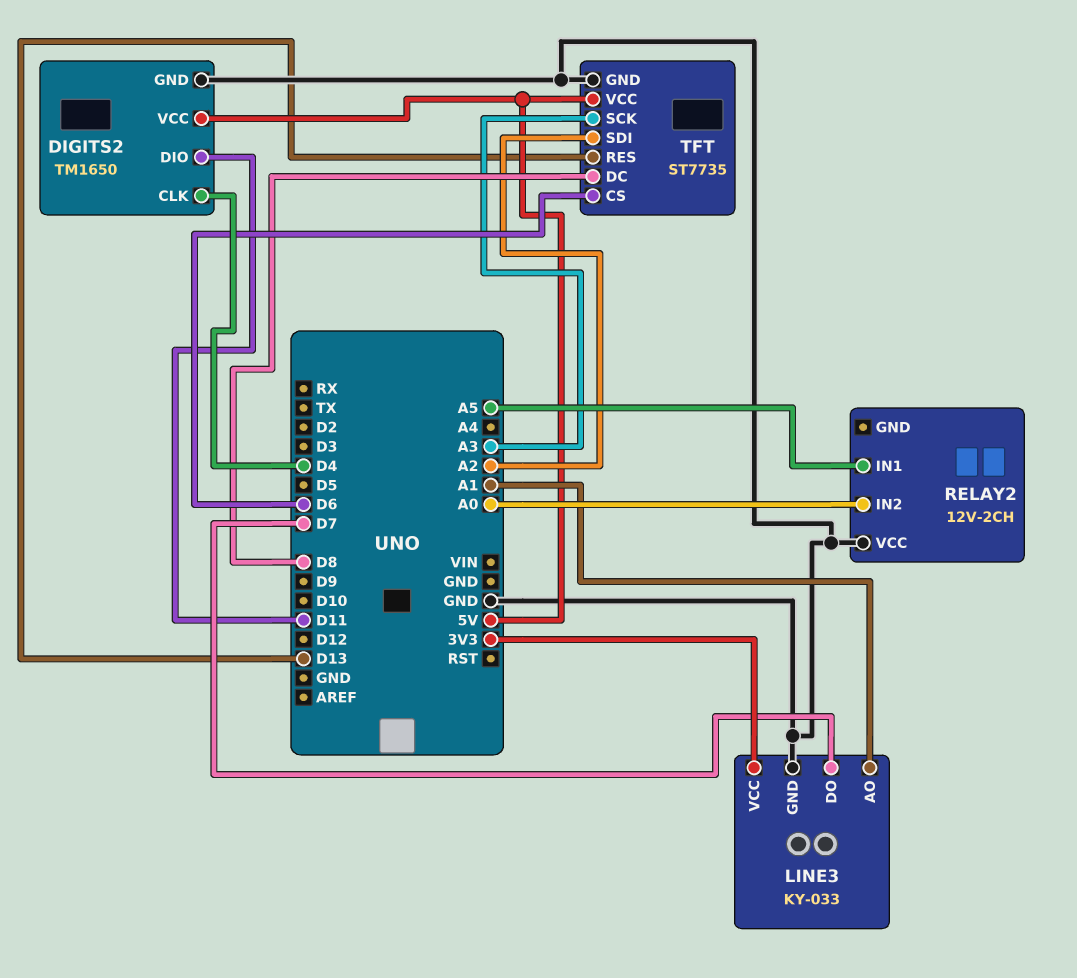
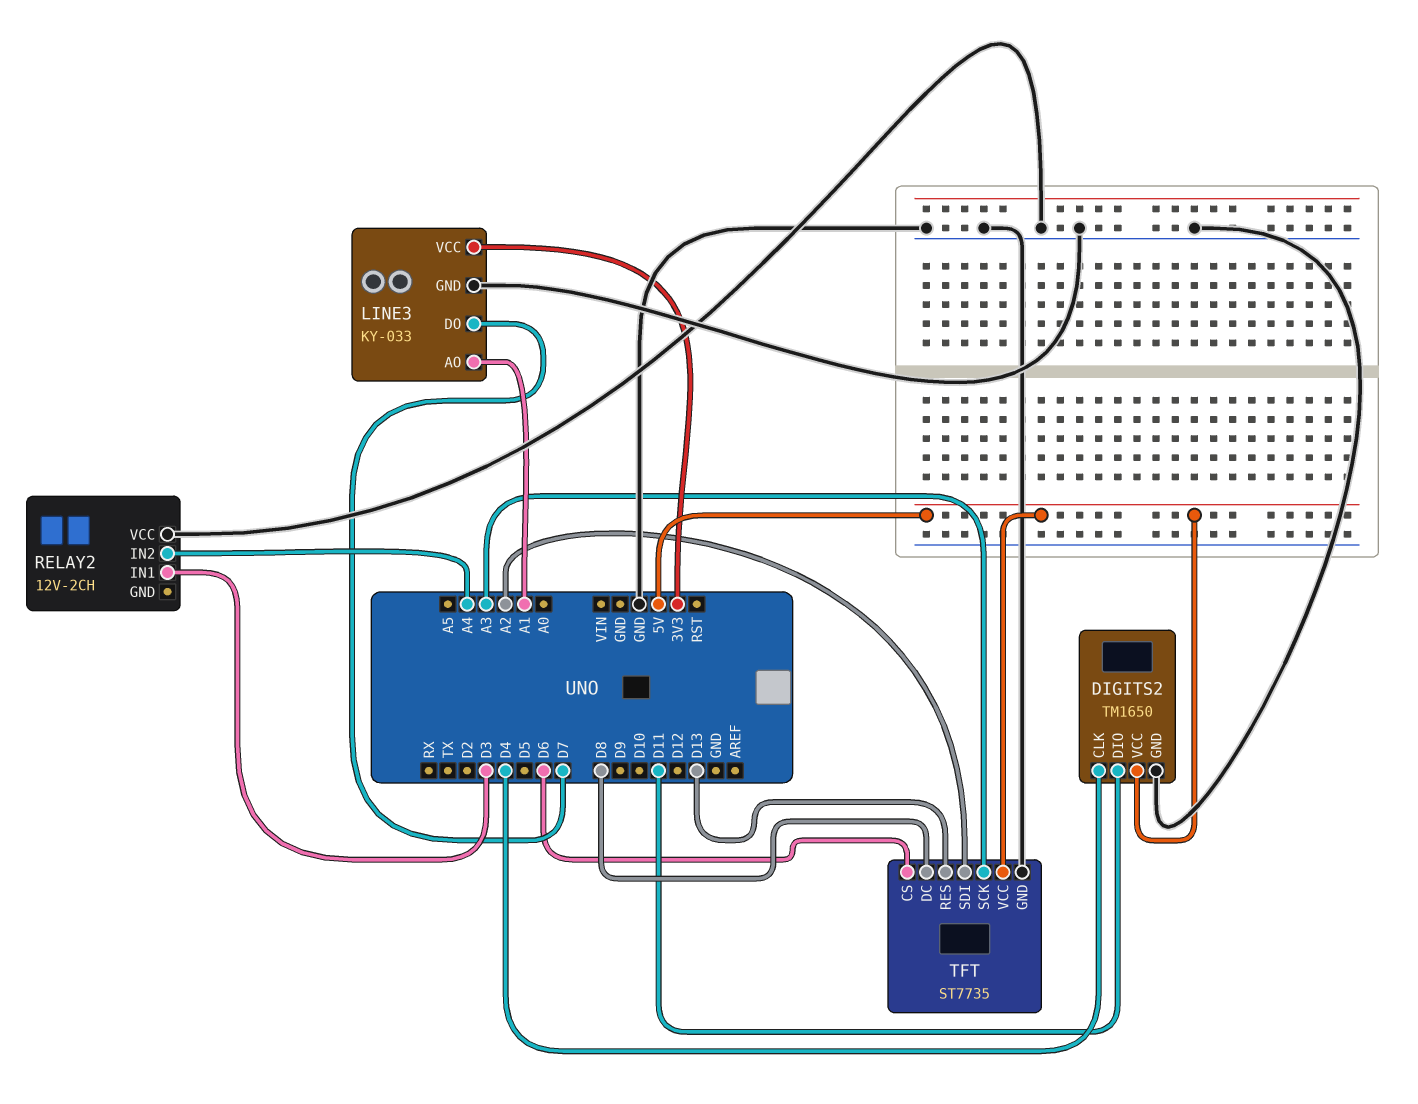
RELAY2 pin IN1: A5 -> D3
RELAY2 pin IN2: A0 -> A4

